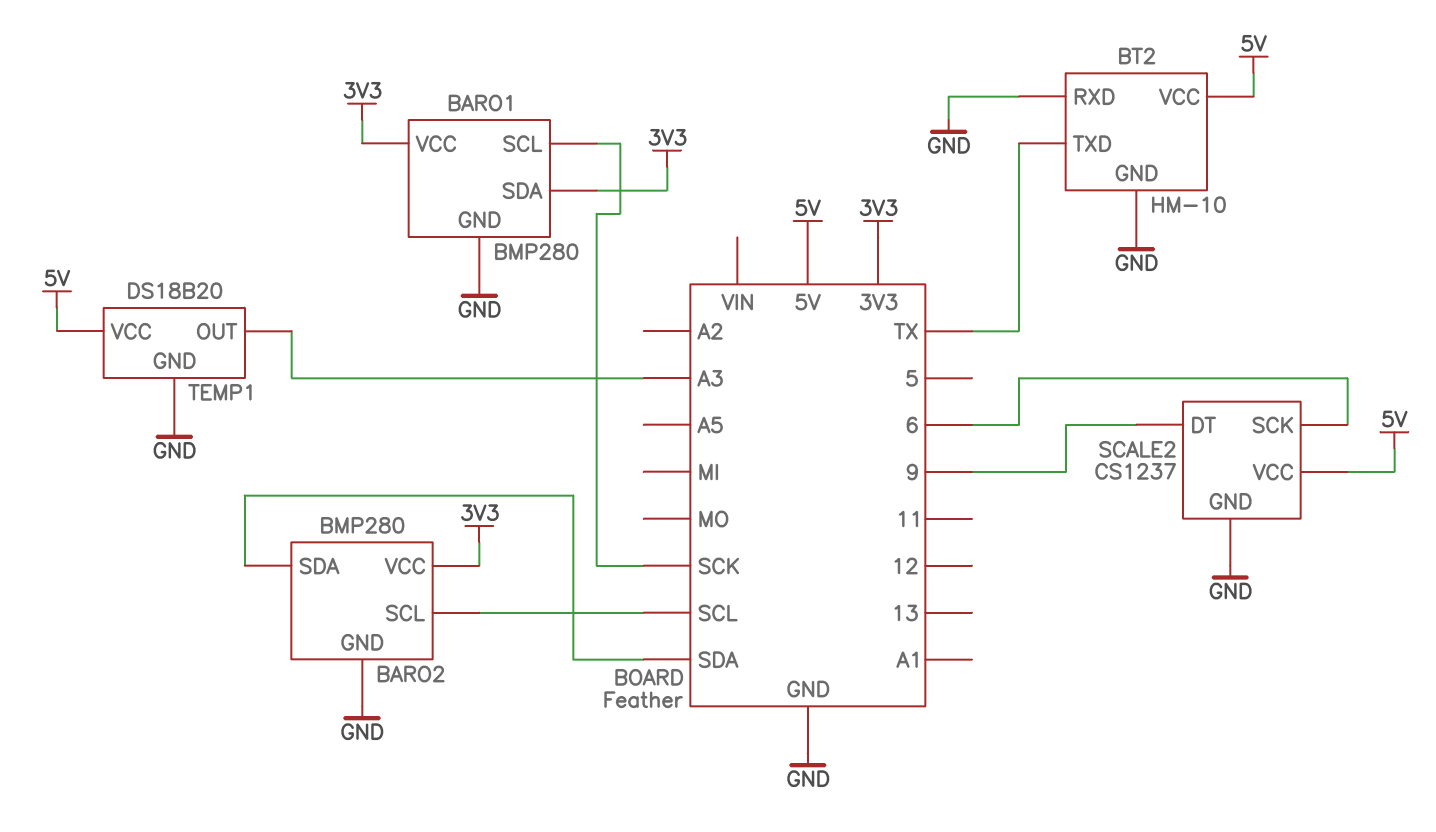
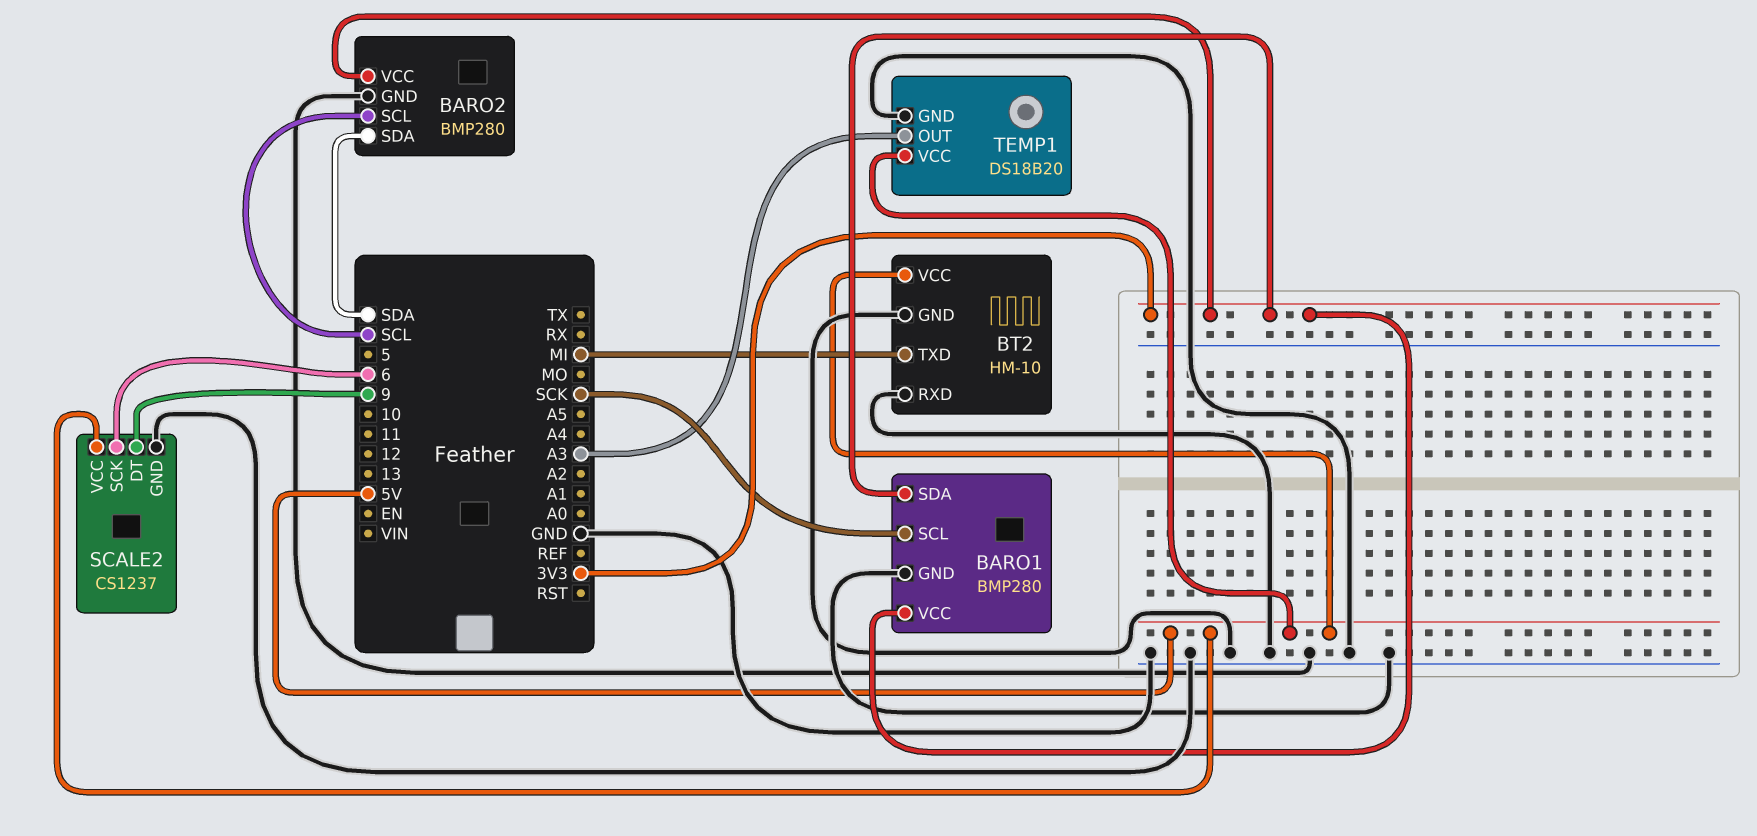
BT2 pin TXD: TX -> MI

